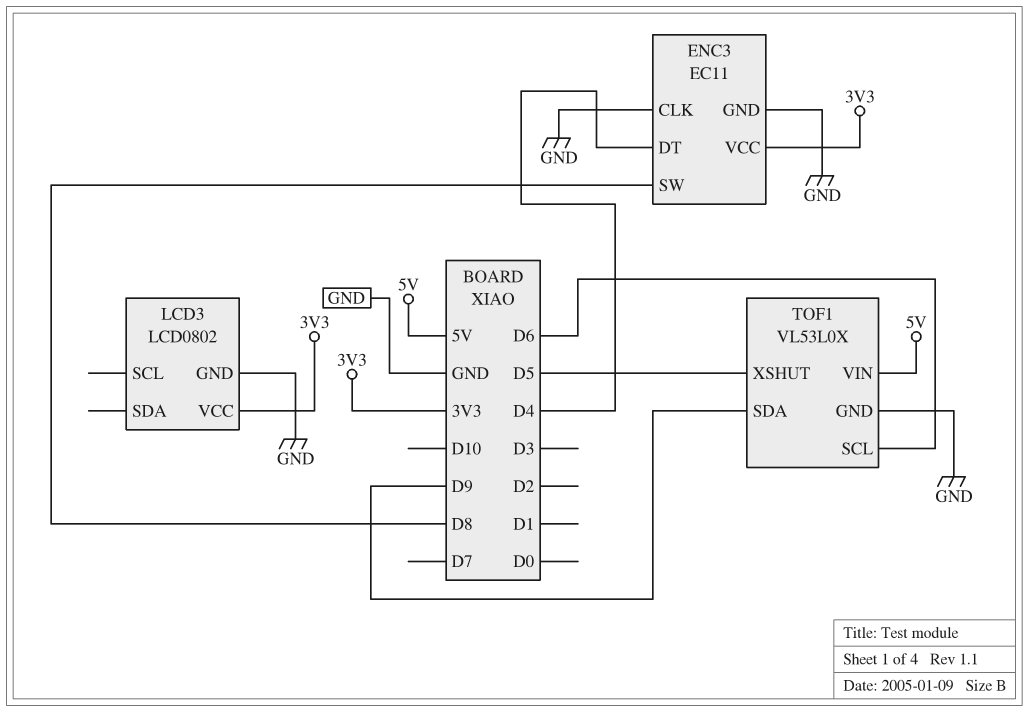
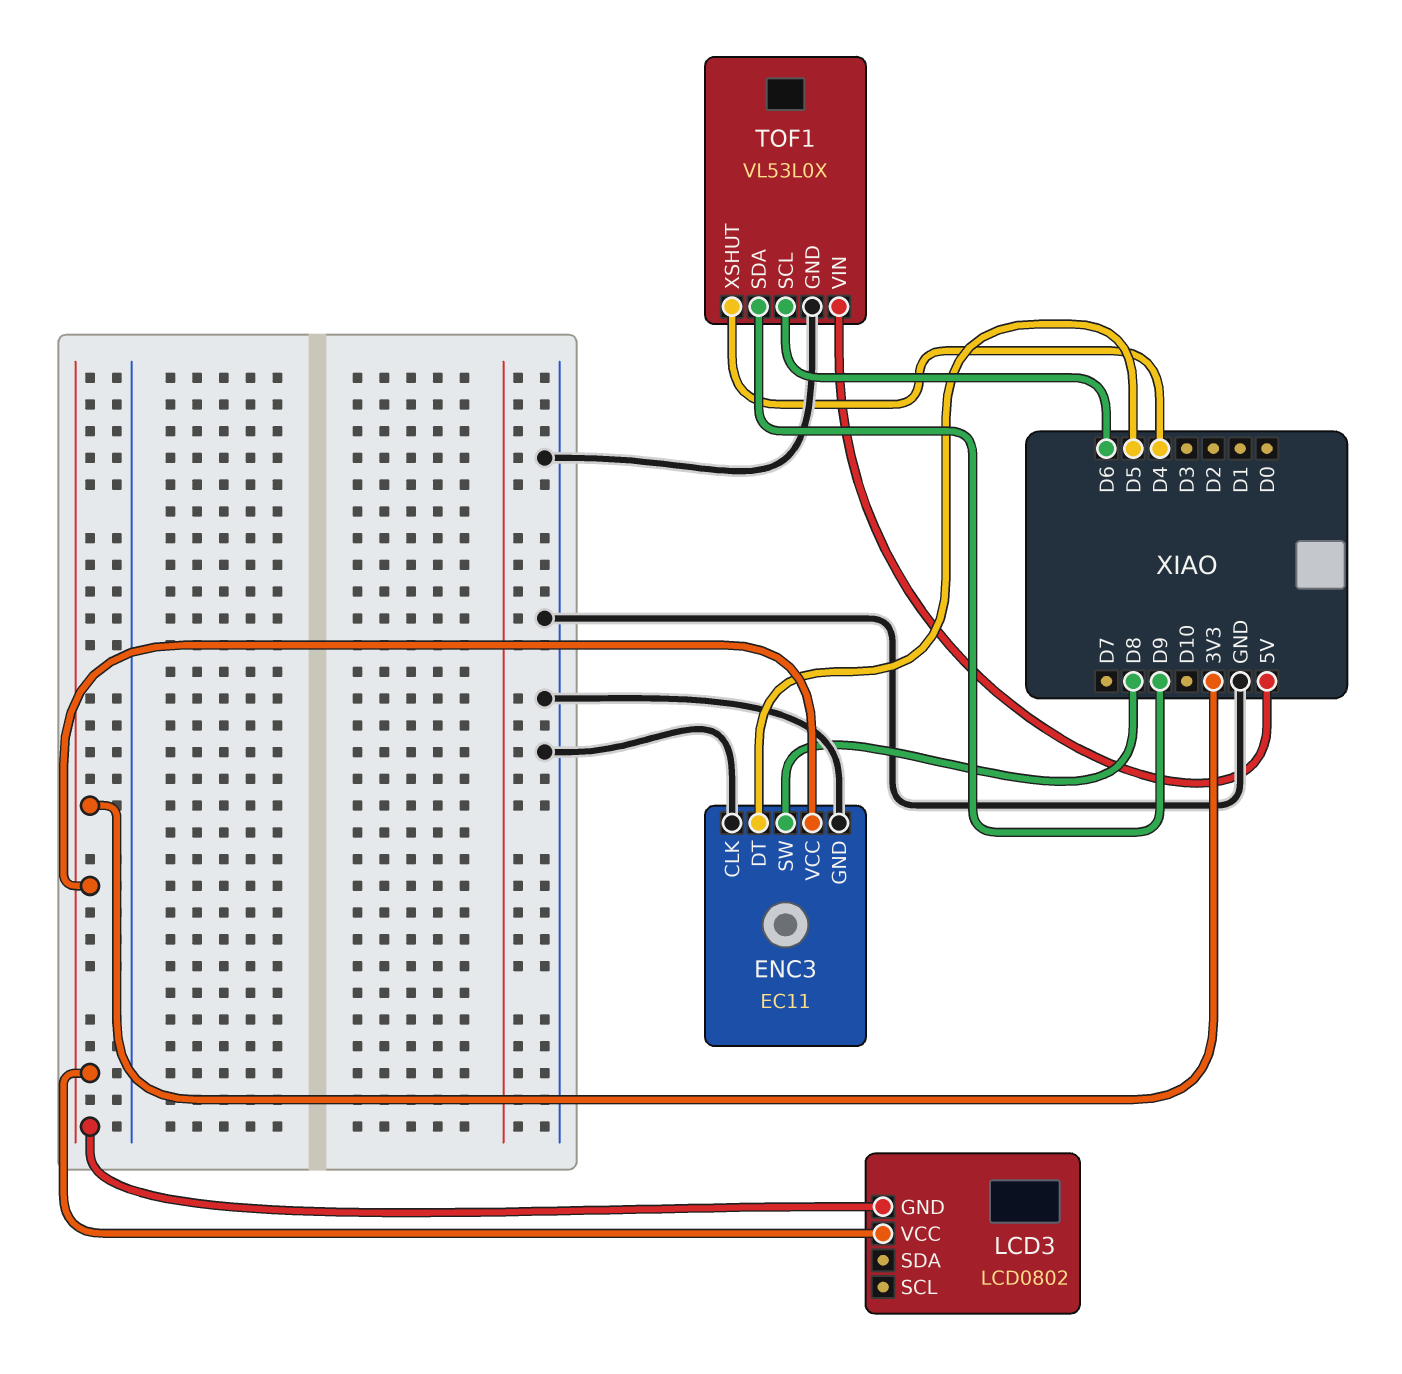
ENC3 pin DT: D4 -> D5
LCD3 pin GND: GND -> 3V3
TOF1 pin XSHUT: D5 -> D4

